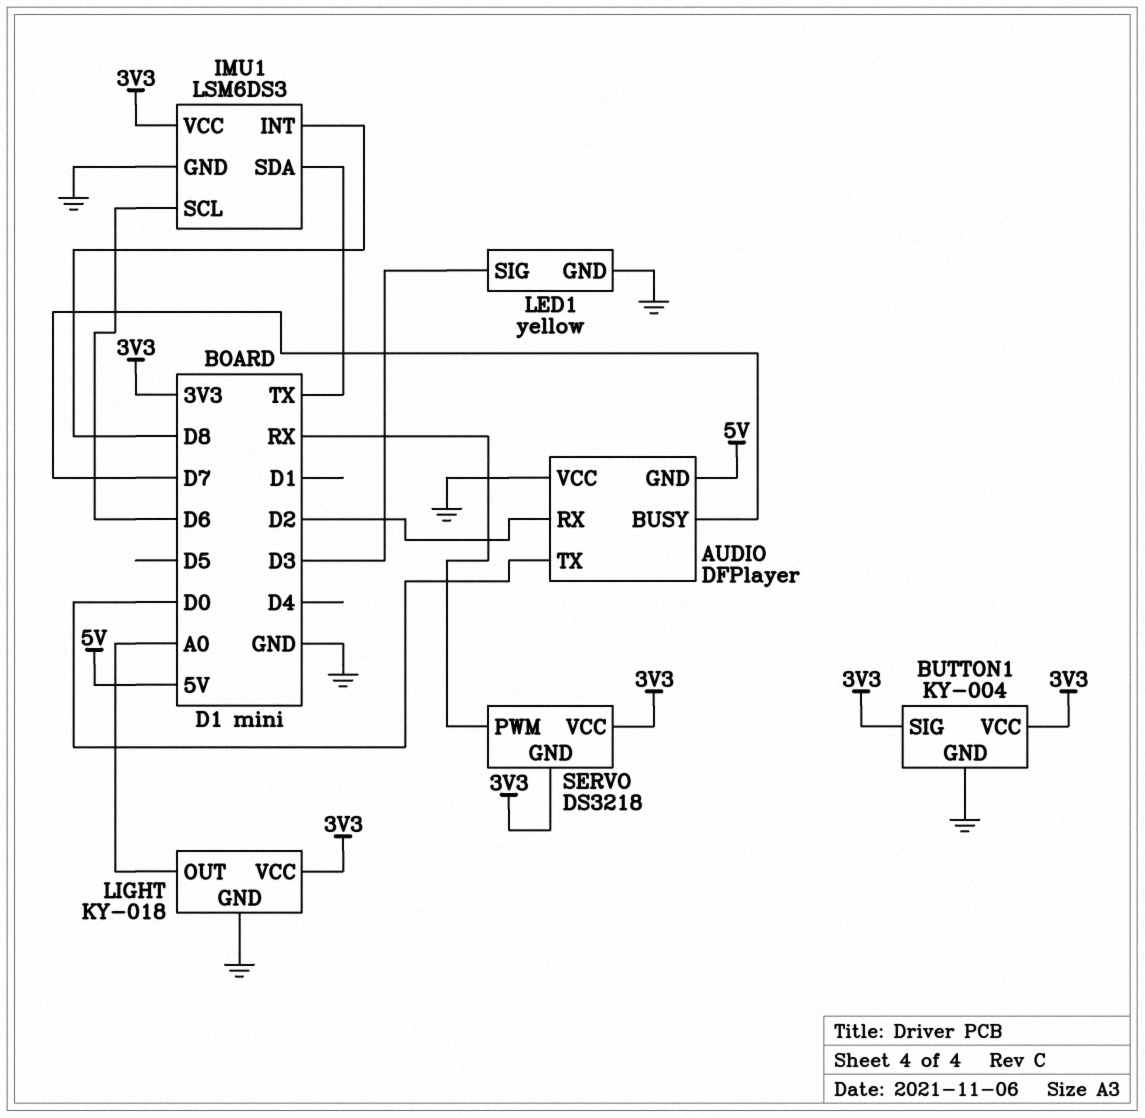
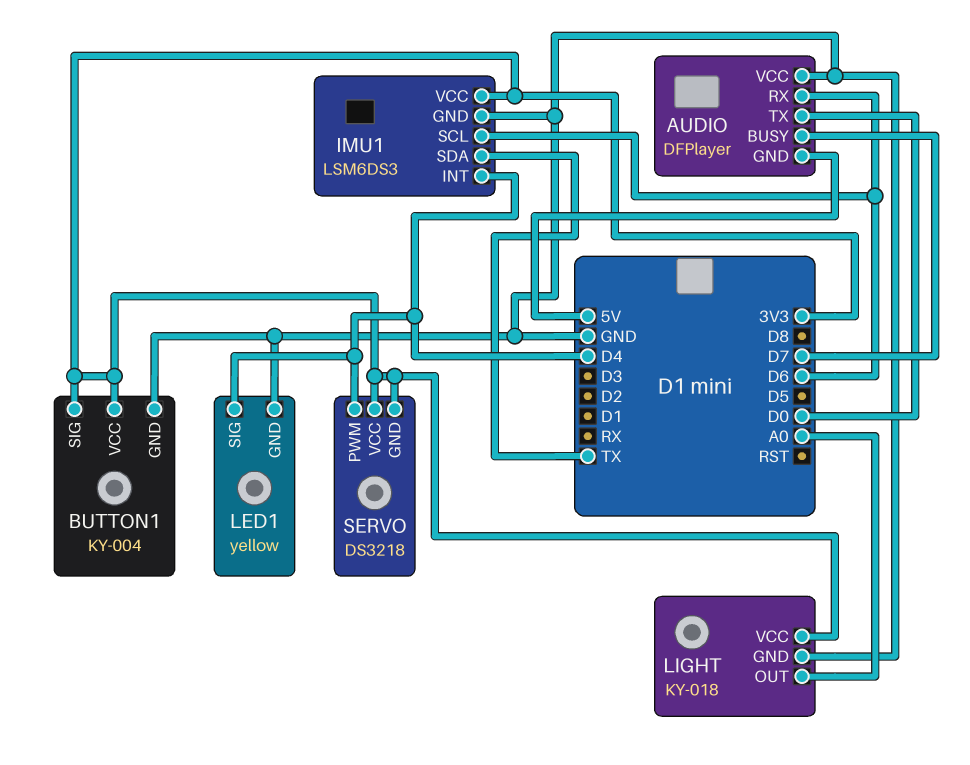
AUDIO pin RX: D2 -> D6
IMU1 pin INT: D8 -> D4
LED1 pin SIG: D3 -> D4
SERVO pin PWM: RX -> D4

